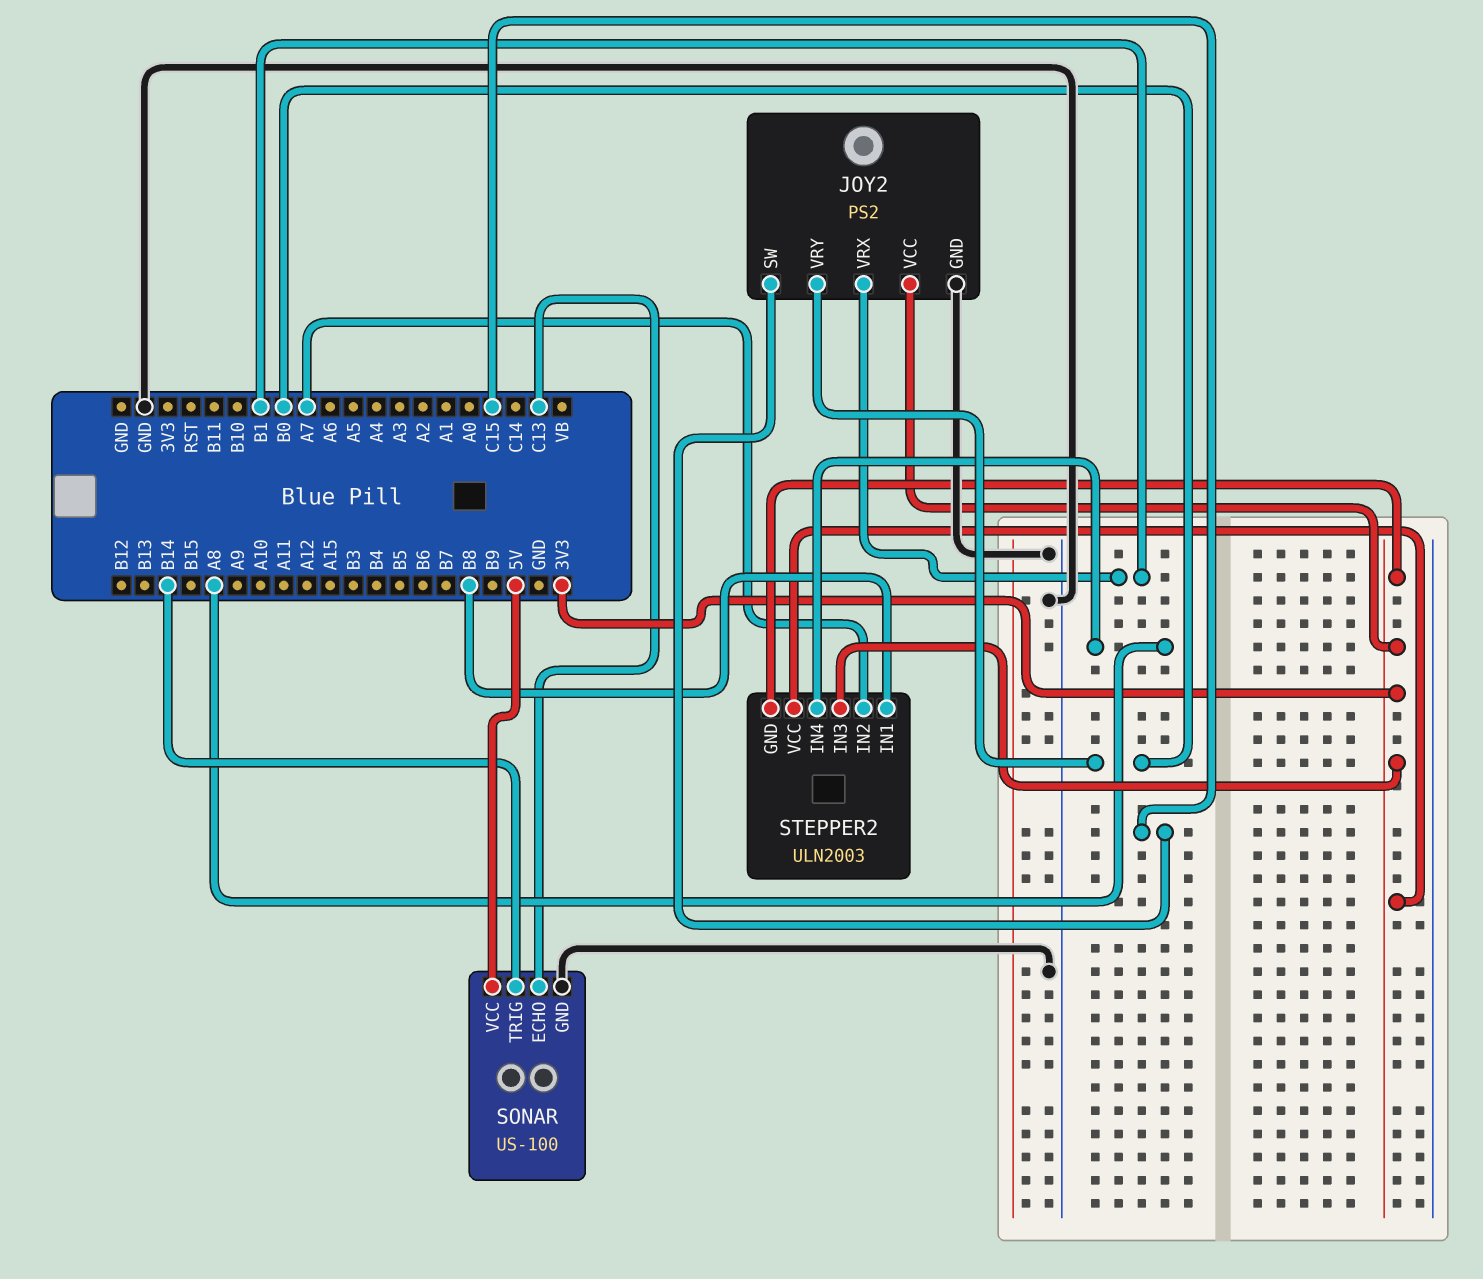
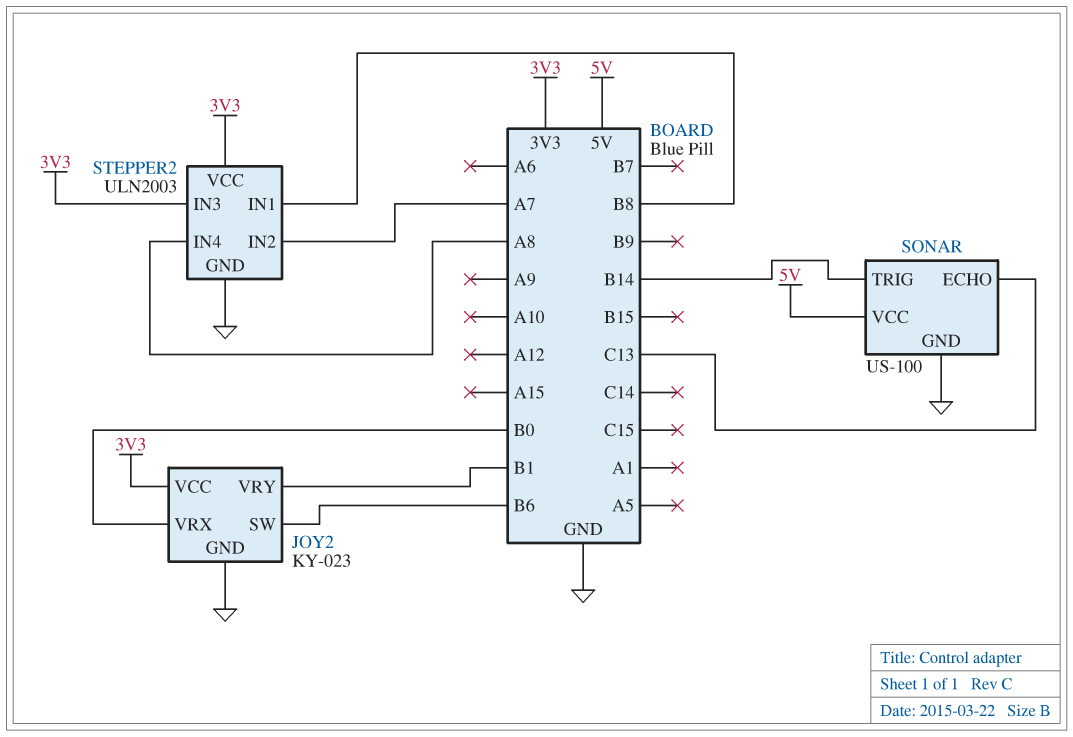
JOY2: PS2 -> KY-023
JOY2 pin SW: C15 -> B6
JOY2 pin VRX: B1 -> B0
JOY2 pin VRY: B0 -> B1
STEPPER2 pin GND: 3V3 -> GND

